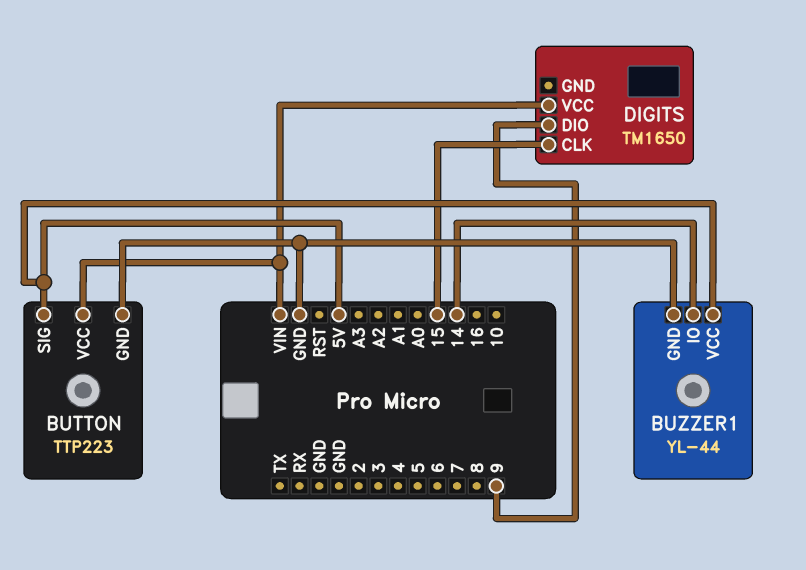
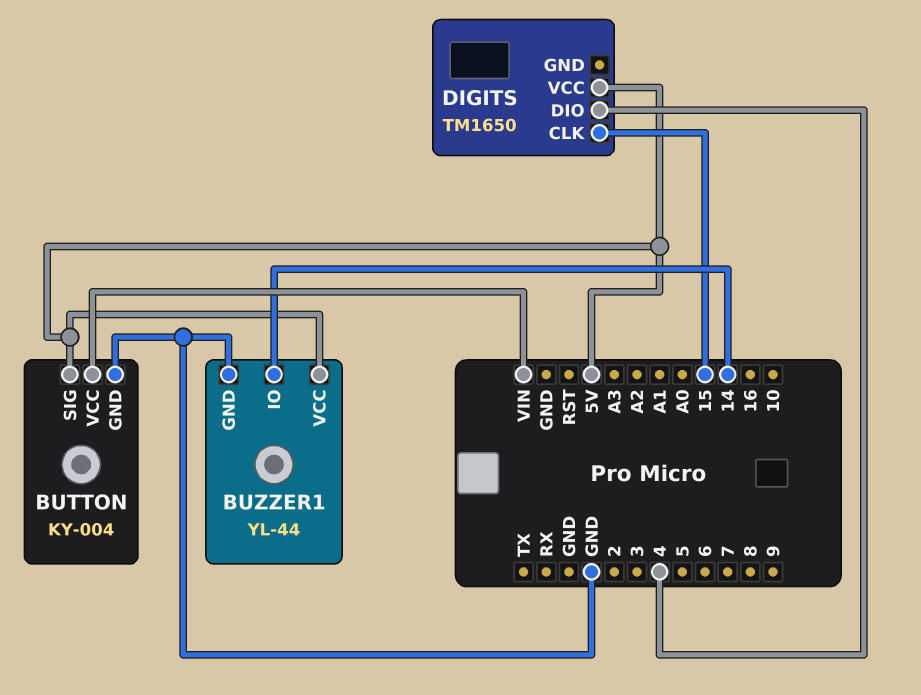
BUTTON: TTP223 -> KY-004
DIGITS pin DIO: 9 -> 4
DIGITS pin VCC: VIN -> 5V

